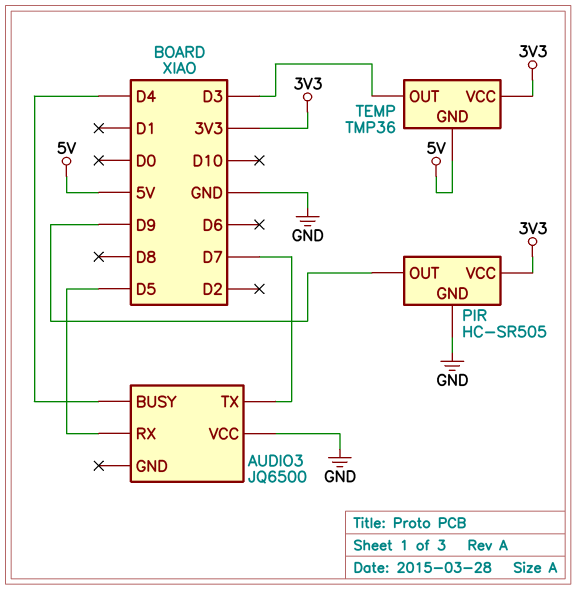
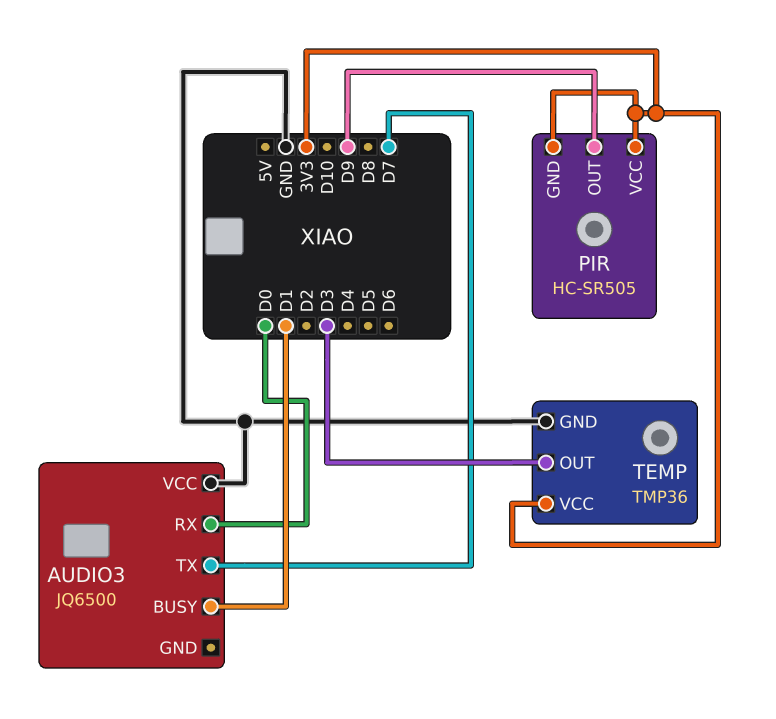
AUDIO3 pin BUSY: D4 -> D1
AUDIO3 pin RX: D5 -> D0
PIR pin GND: GND -> 3V3
TEMP pin GND: 5V -> GND

